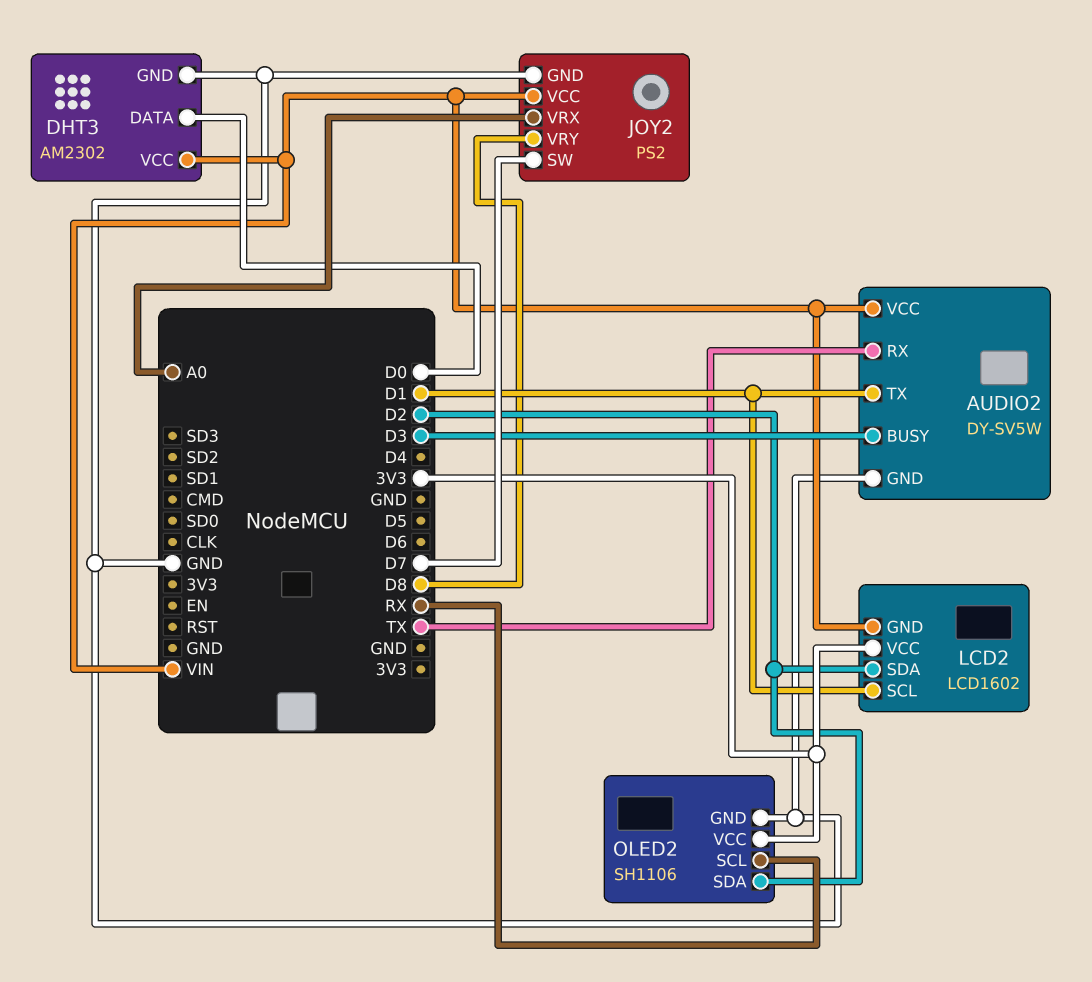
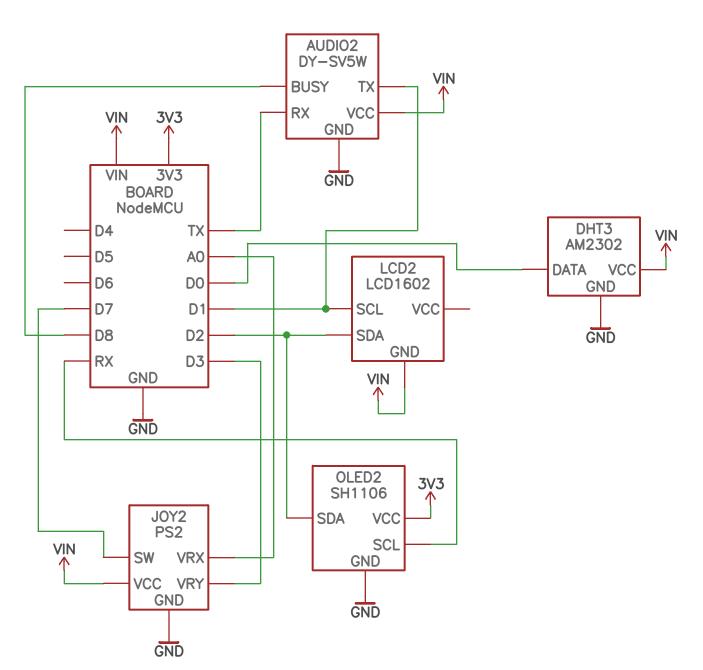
AUDIO2 pin BUSY: D3 -> D8
JOY2 pin VRY: D8 -> D3
LCD2 pin VCC: 3V3 -> none

